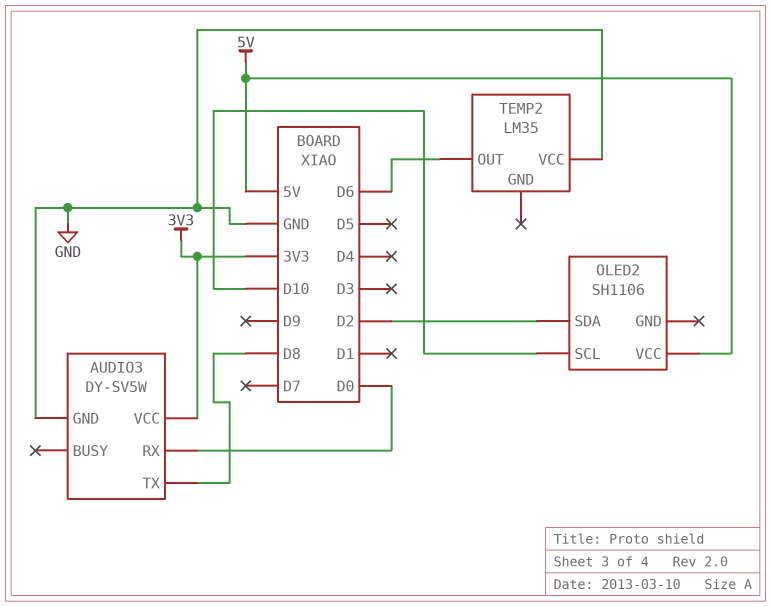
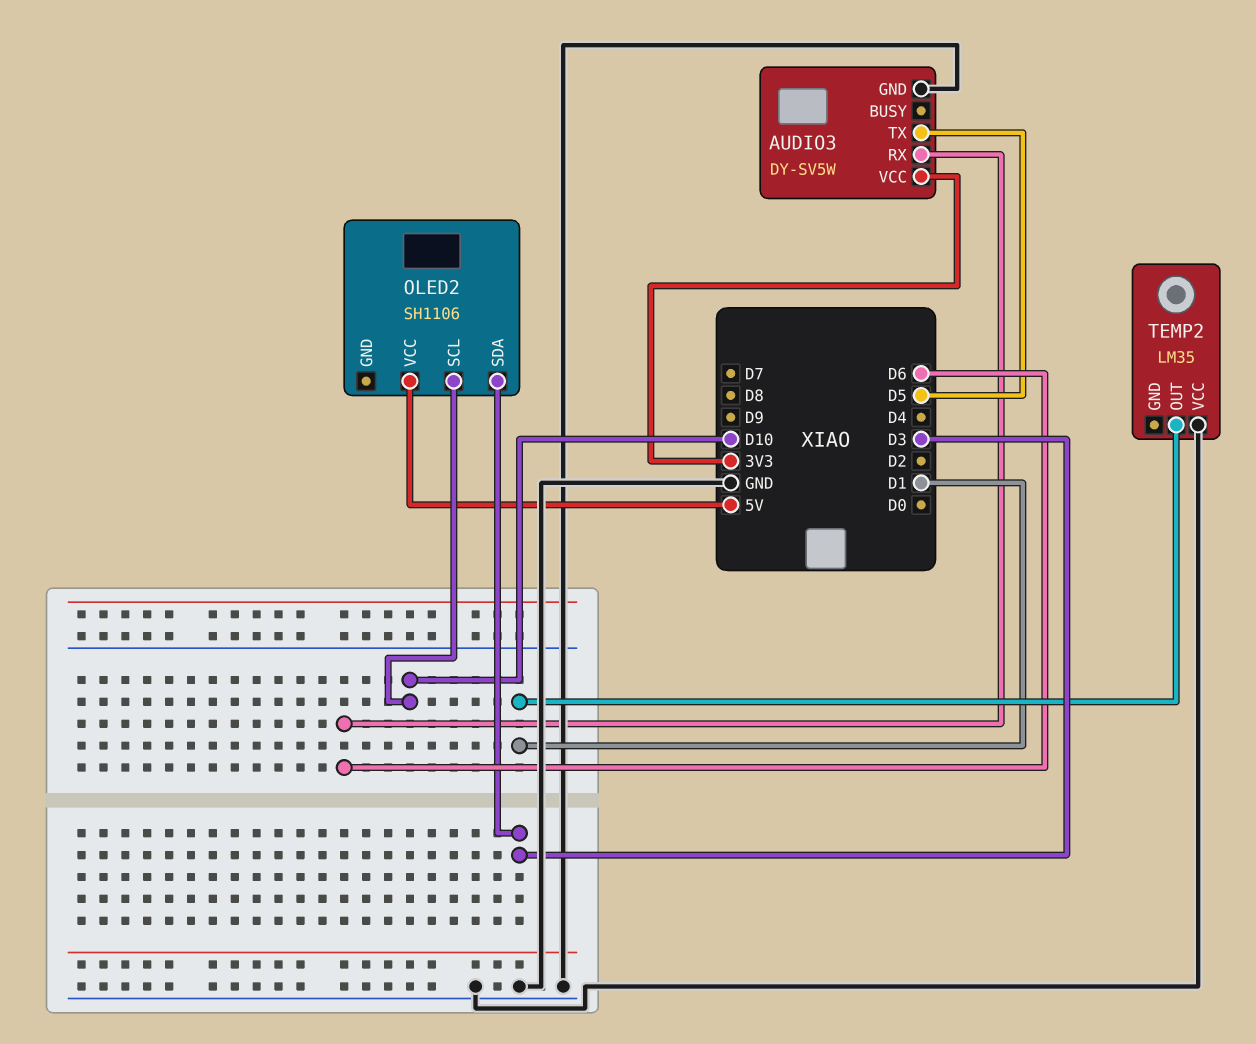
AUDIO3 pin RX: D0 -> D6
AUDIO3 pin TX: D8 -> D5
OLED2 pin SDA: D2 -> D3
TEMP2 pin OUT: D6 -> D1

